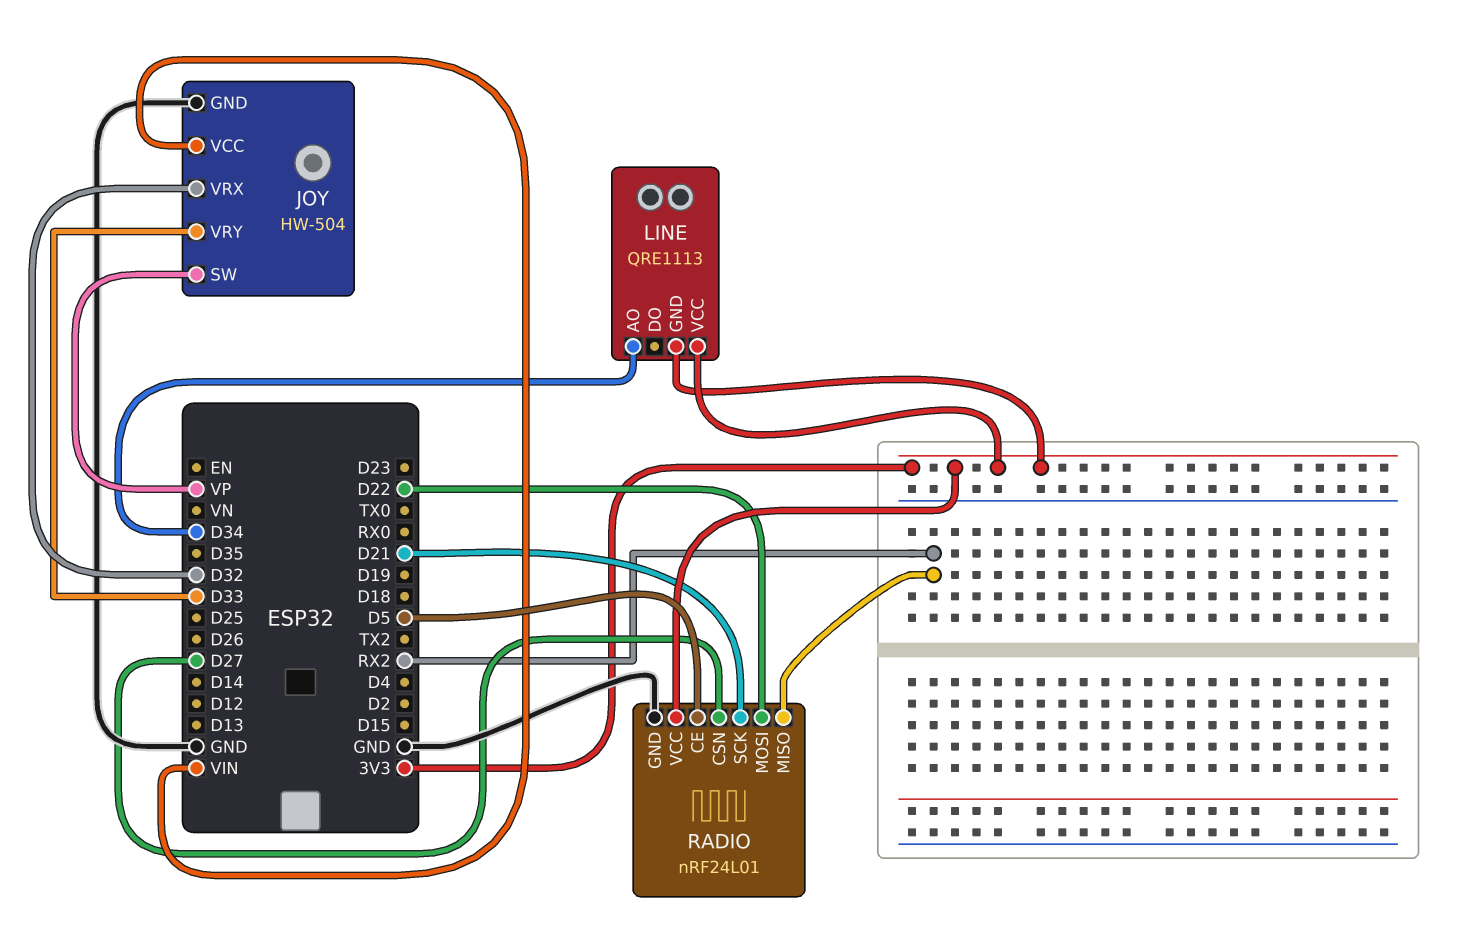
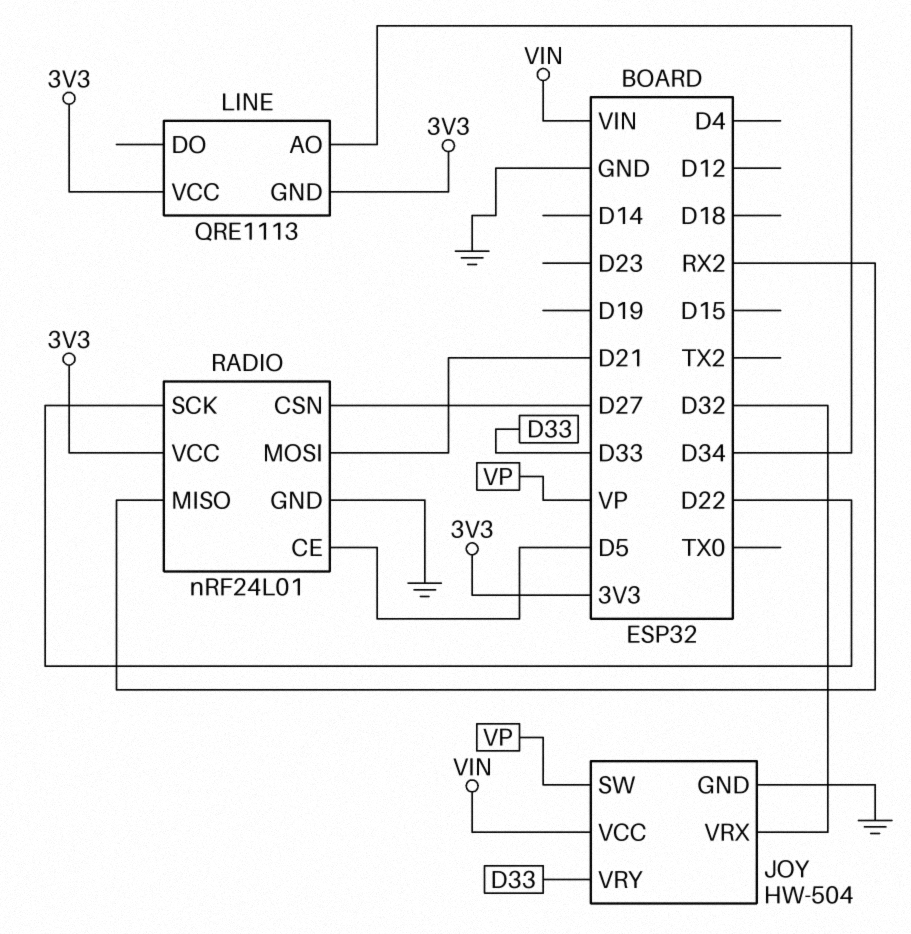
RADIO pin MOSI: D22 -> D21
RADIO pin SCK: D21 -> D22

